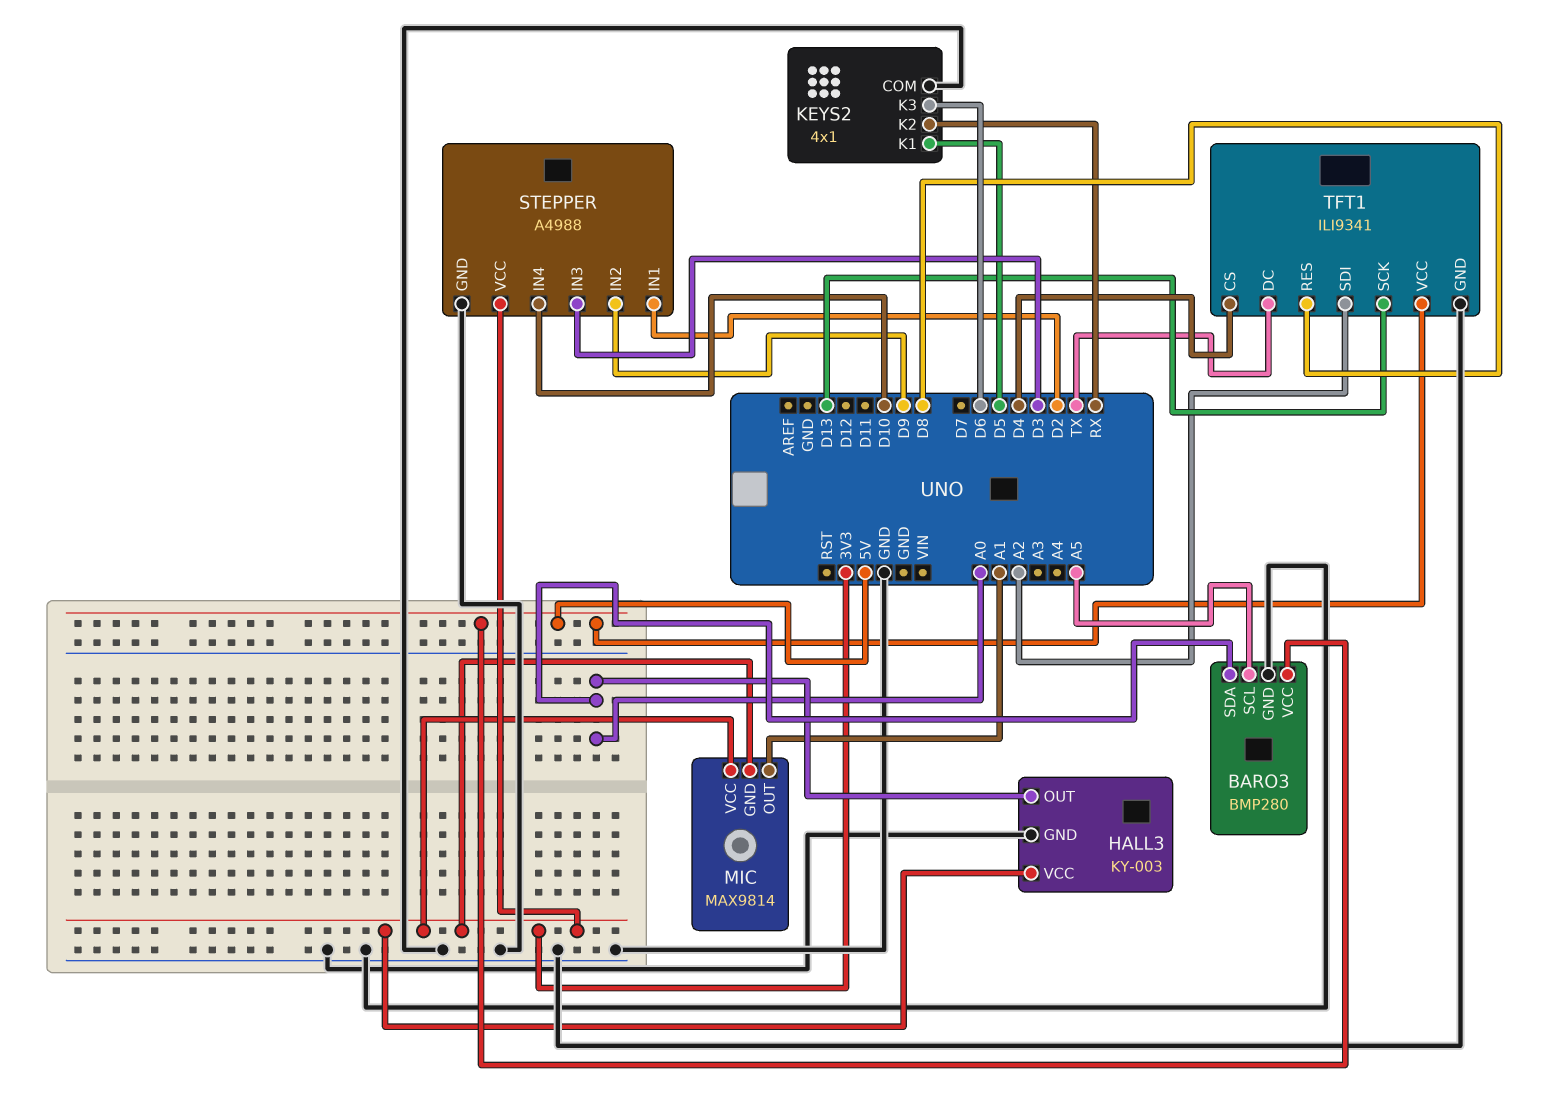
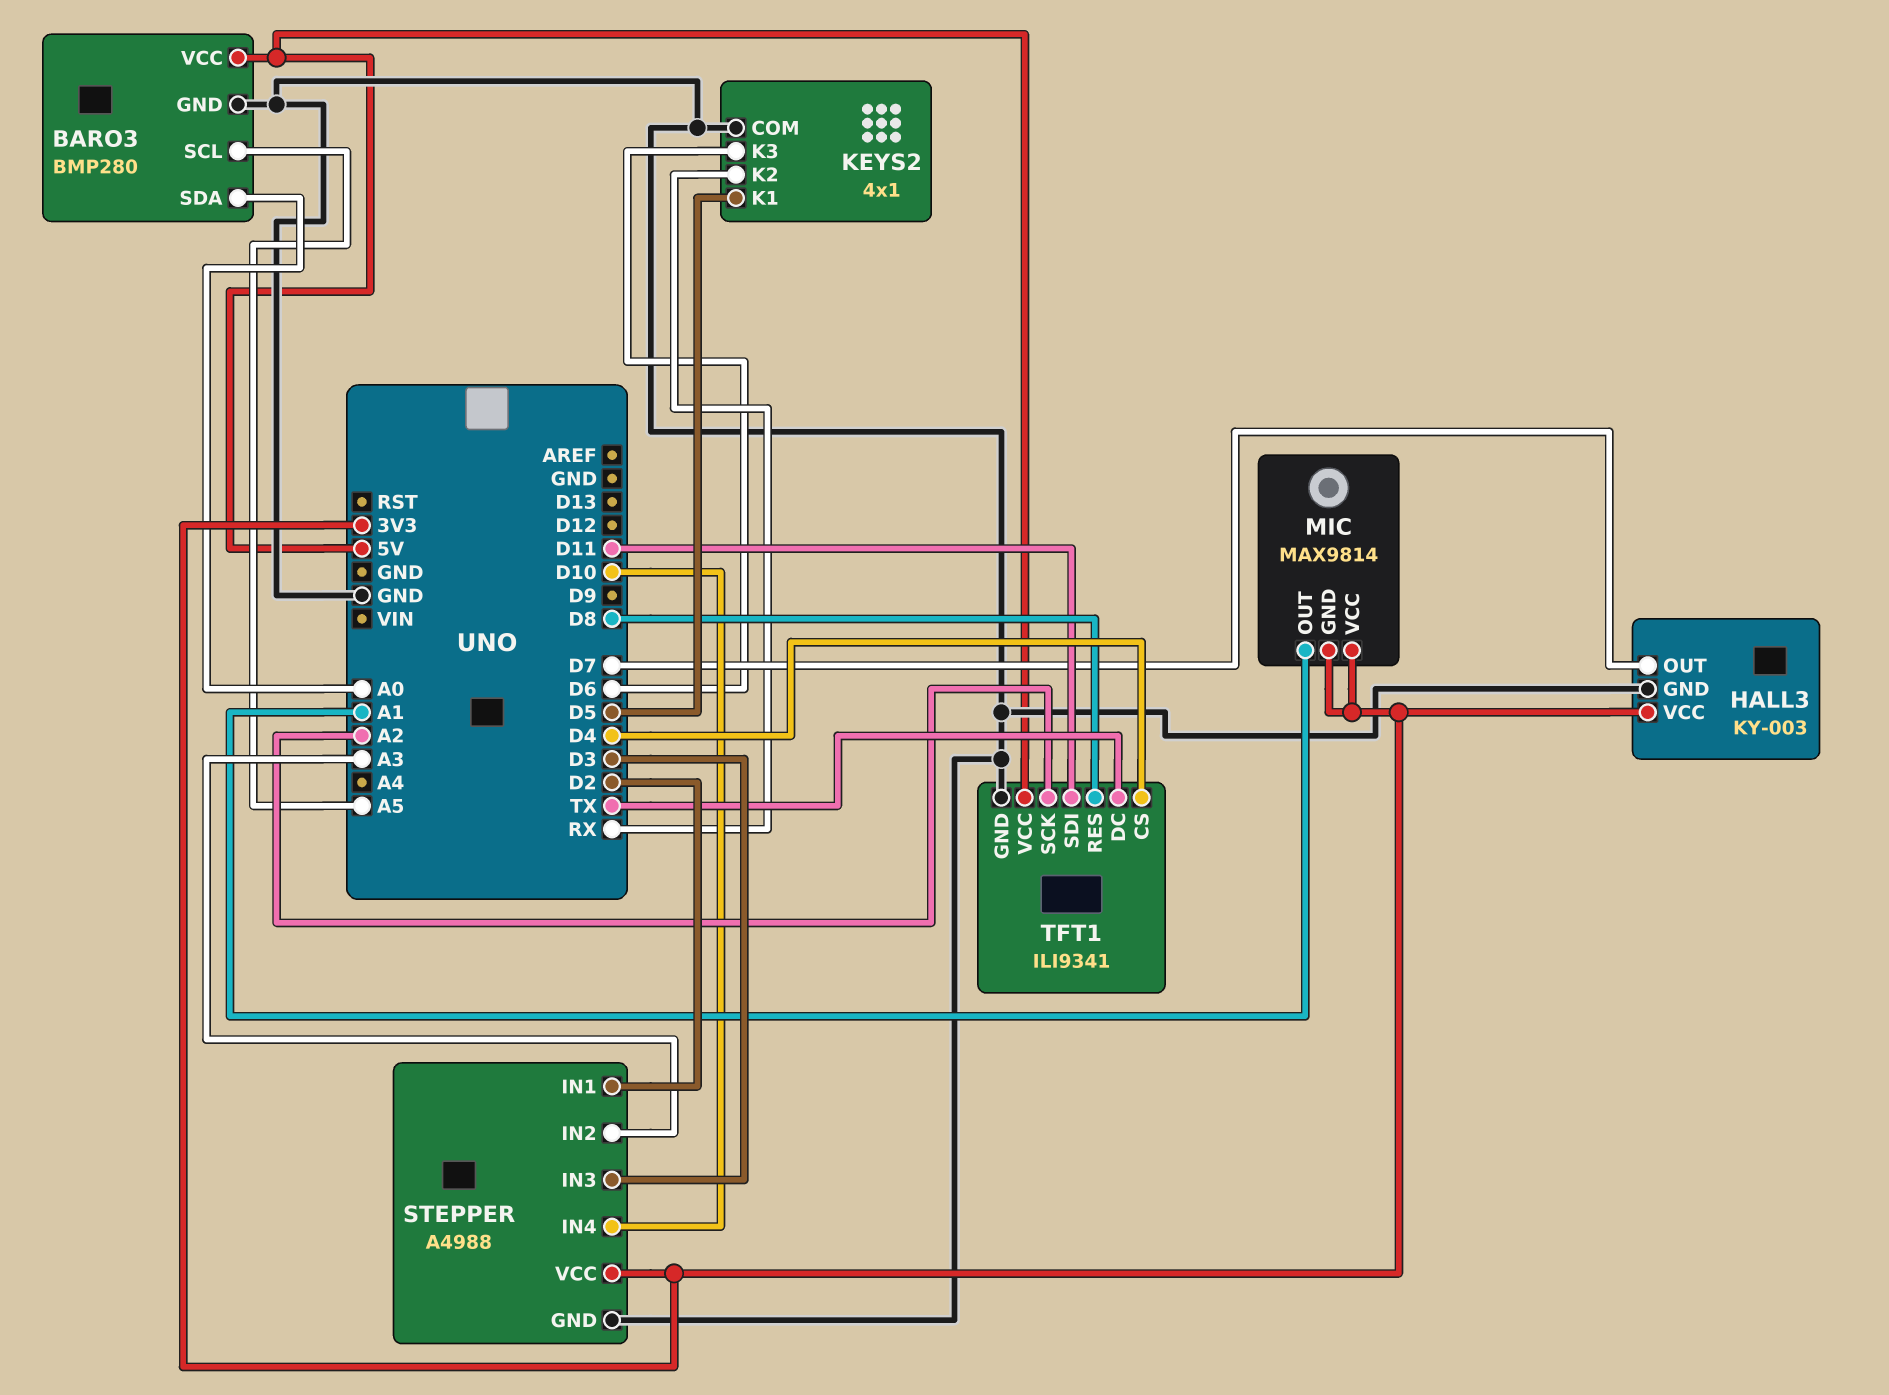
HALL3 pin OUT: A0 -> D7
STEPPER pin IN2: D9 -> A3
TFT1 pin SCK: D13 -> A2
TFT1 pin SDI: A2 -> D11

